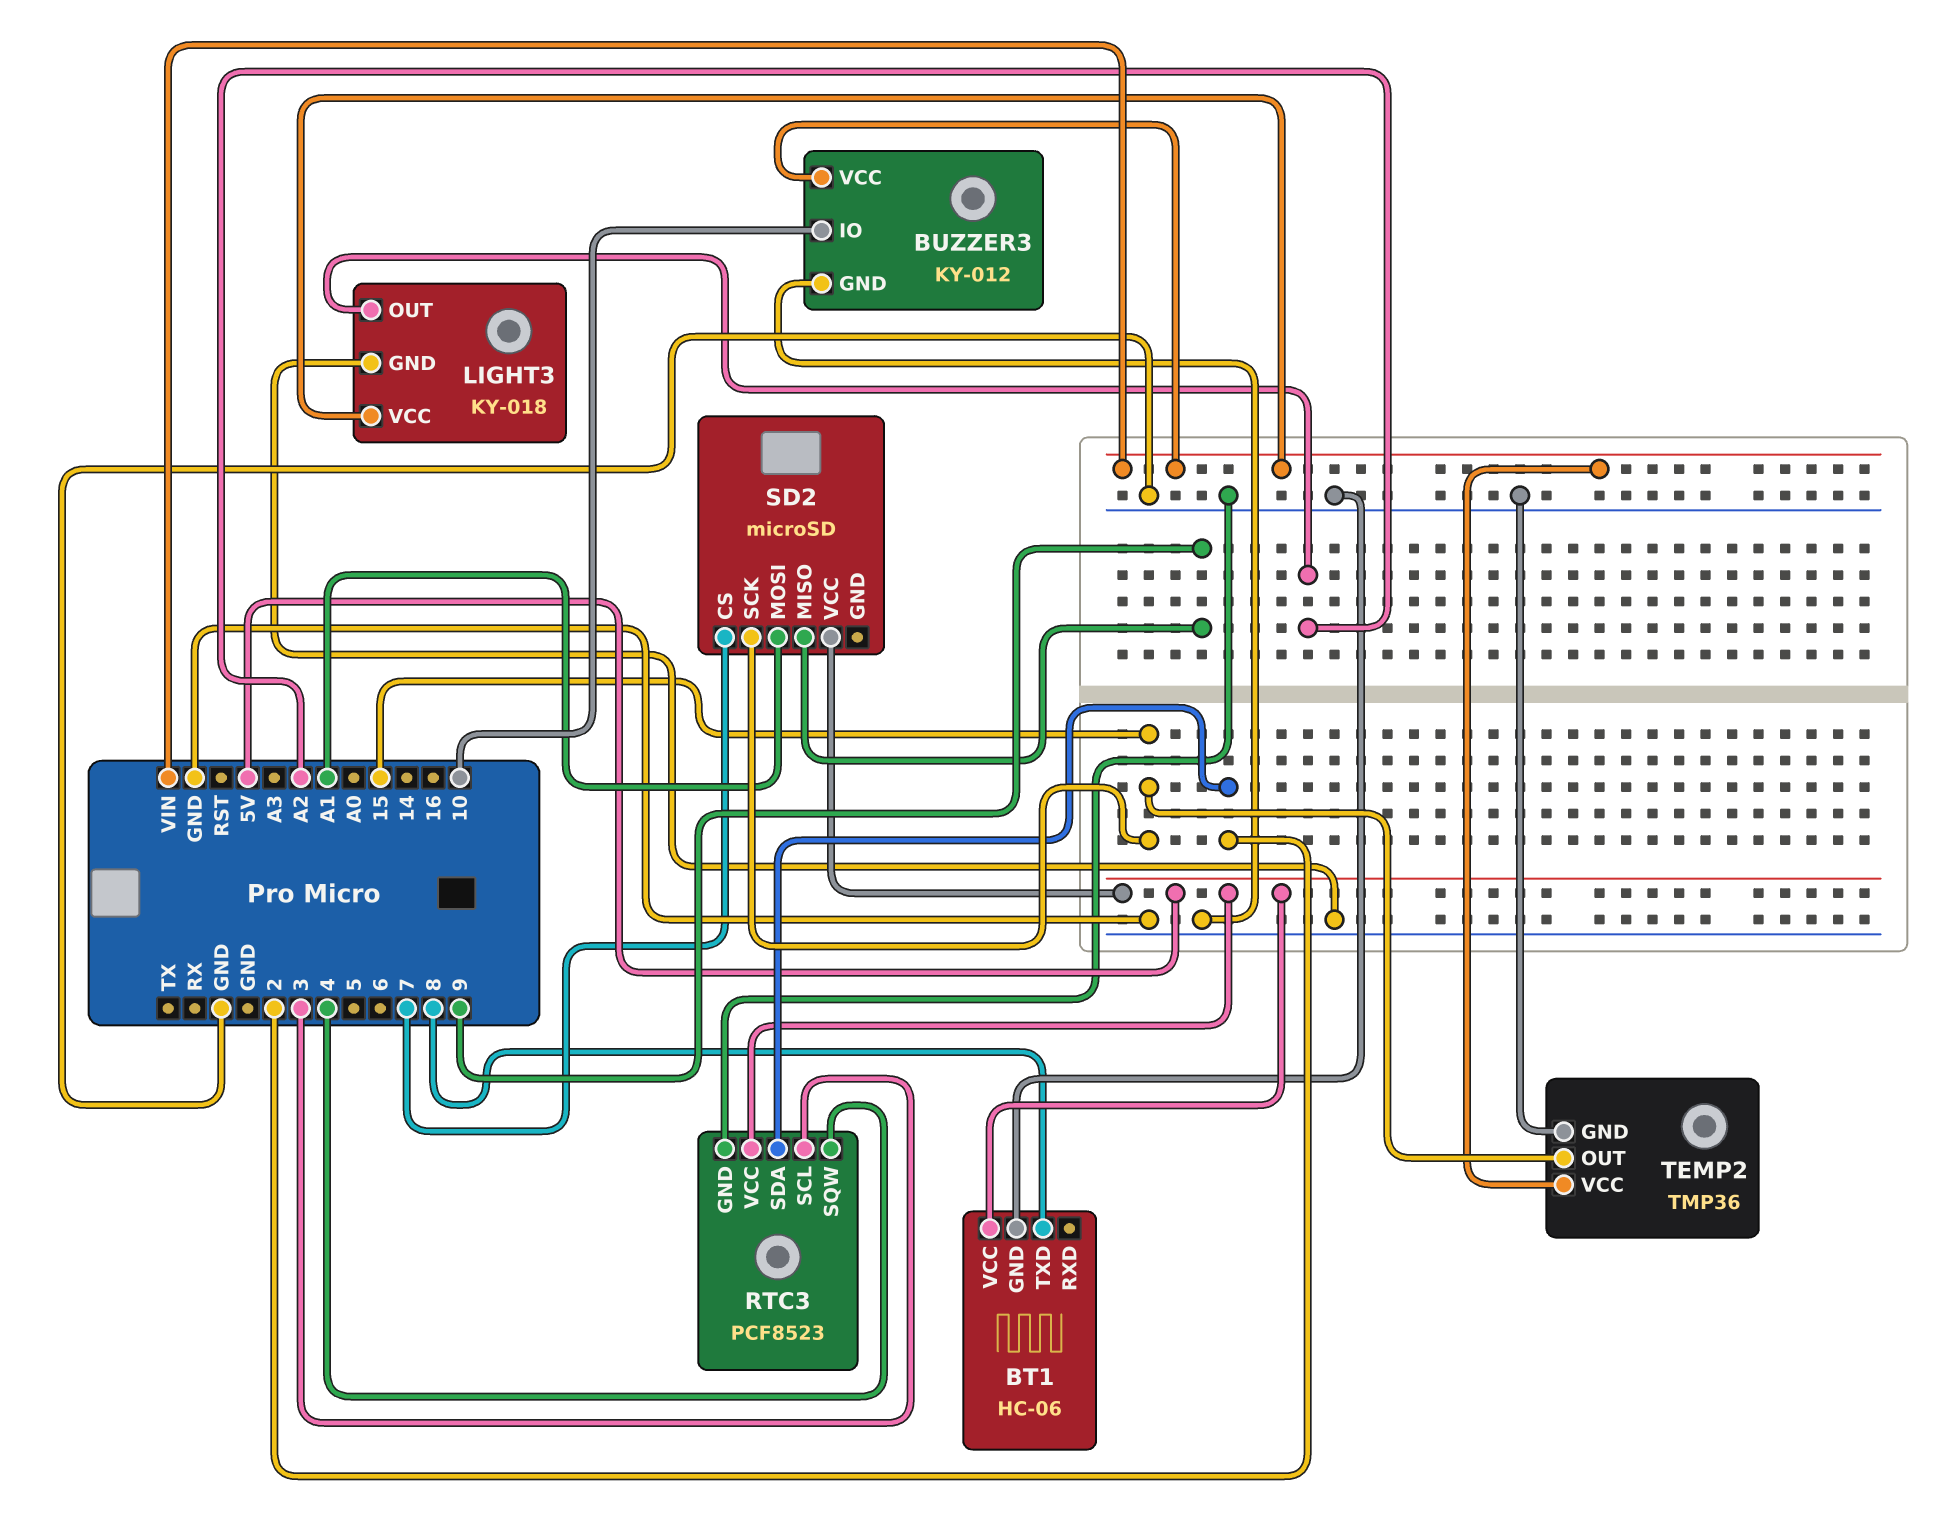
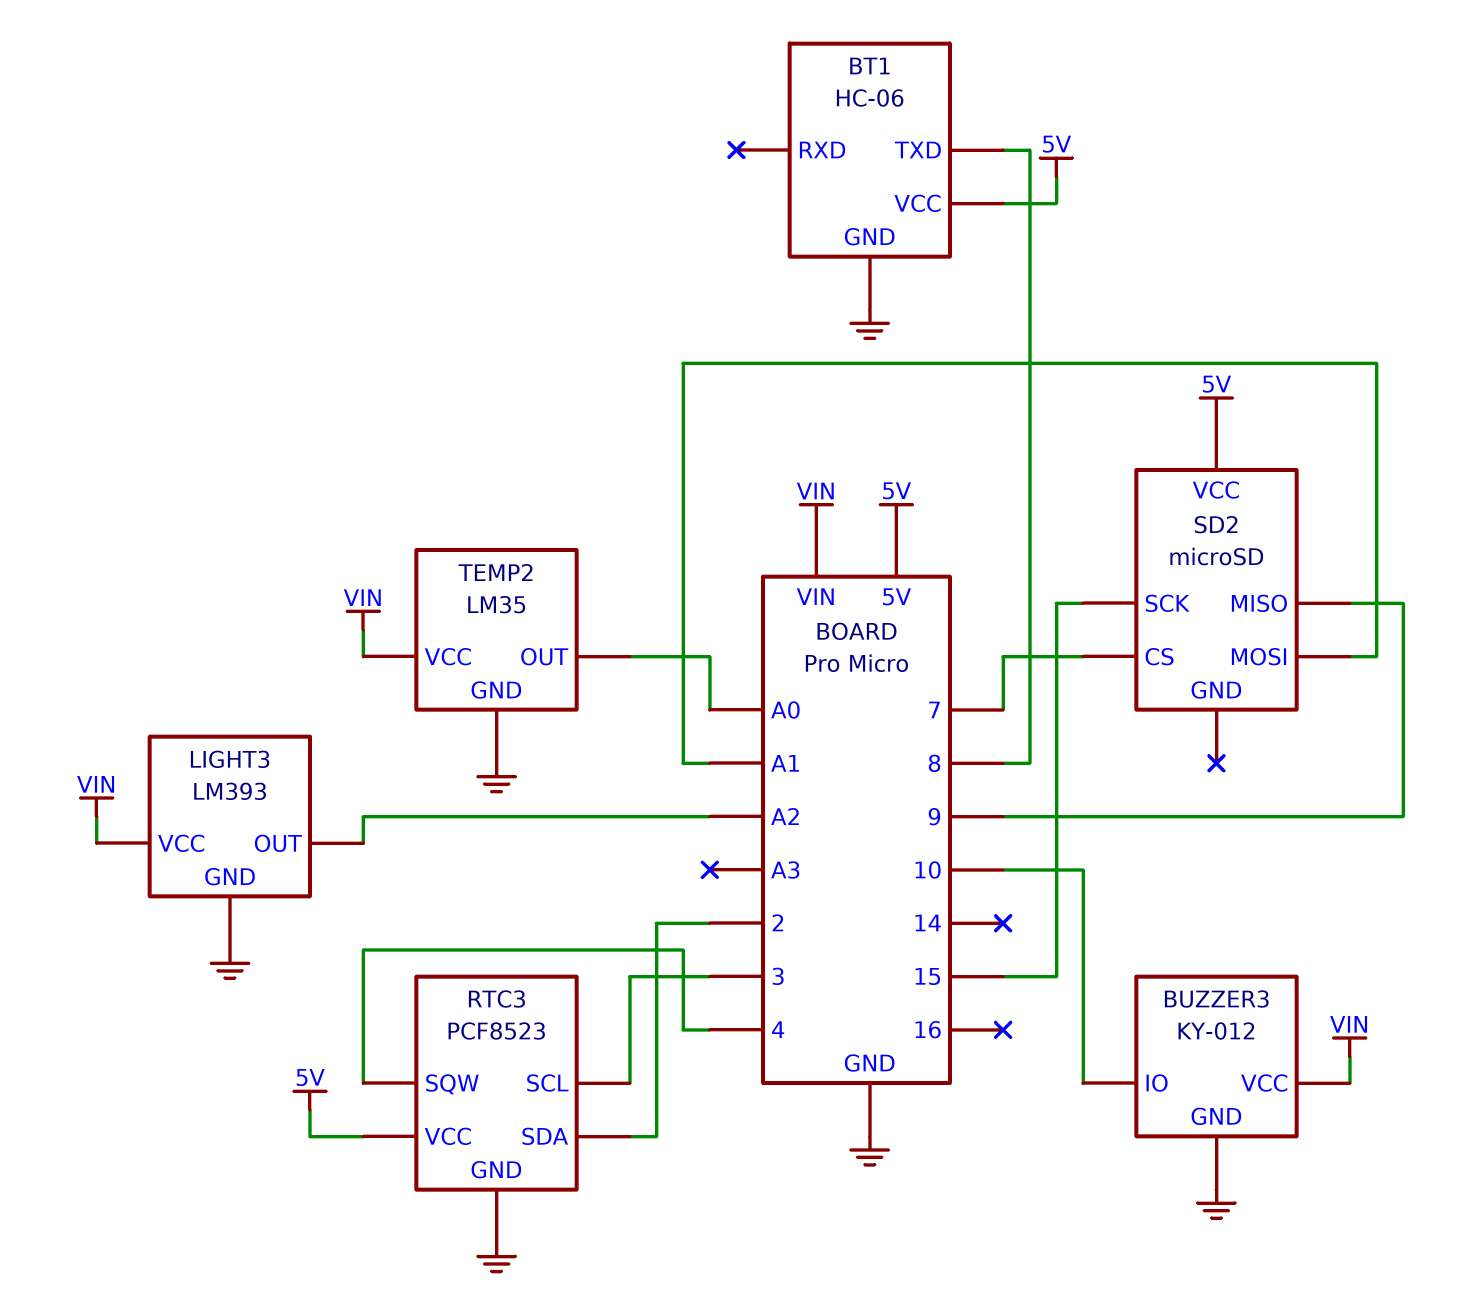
LIGHT3: KY-018 -> LM393
TEMP2: TMP36 -> LM35
TEMP2 pin OUT: 15 -> A0

